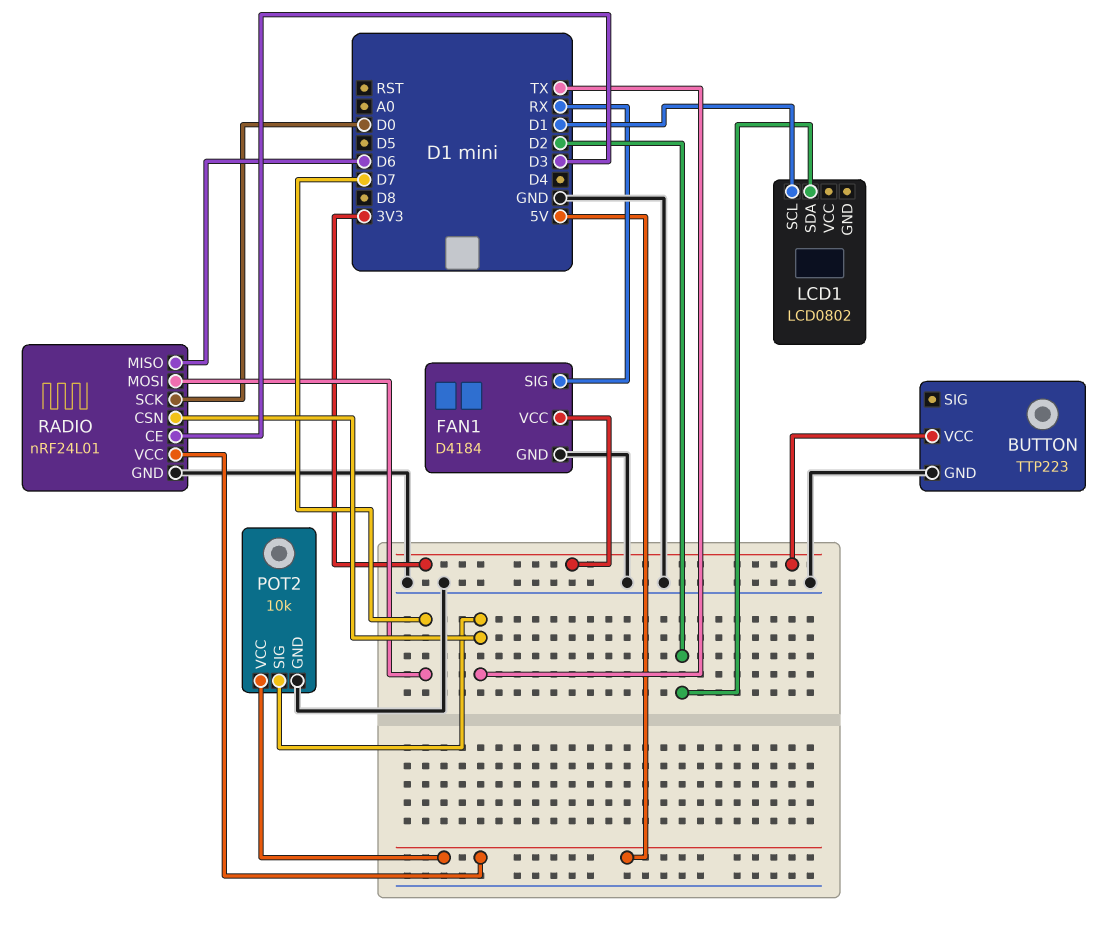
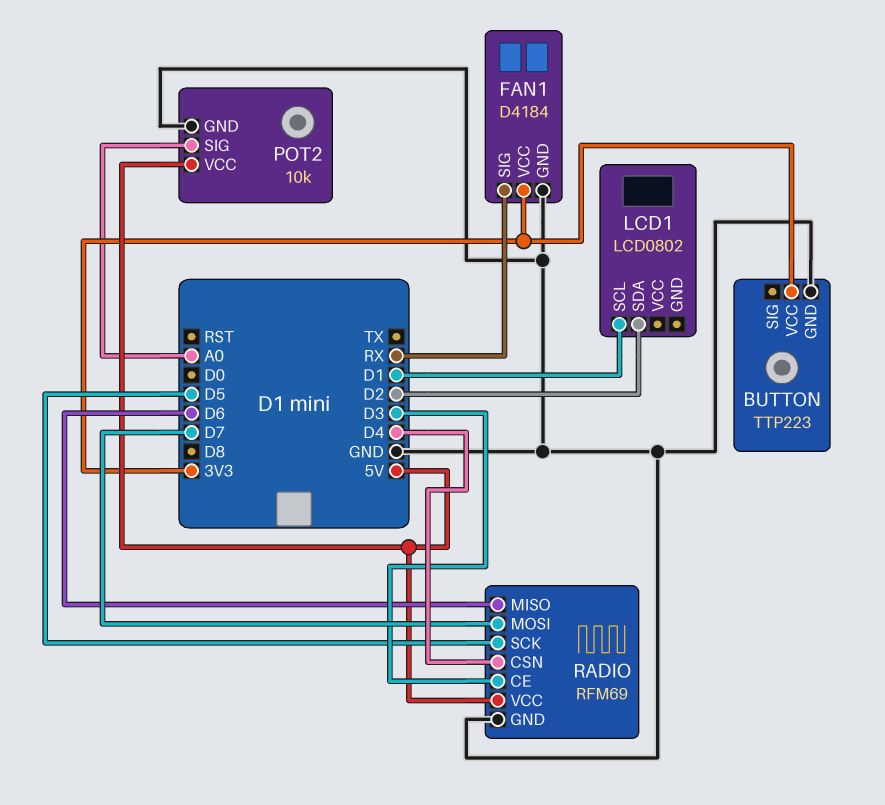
POT2 pin SIG: TX -> A0
RADIO: nRF24L01 -> RFM69
RADIO pin CSN: TX -> D4
RADIO pin SCK: D0 -> D5

